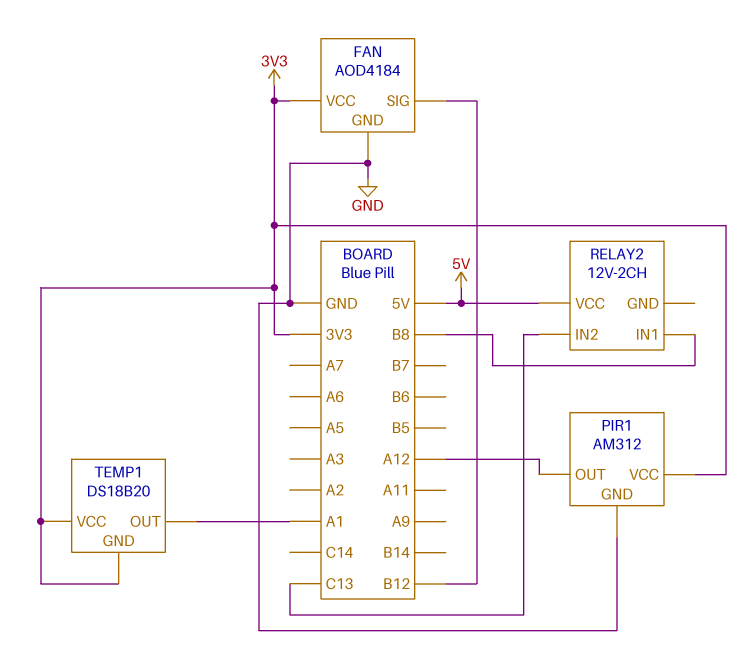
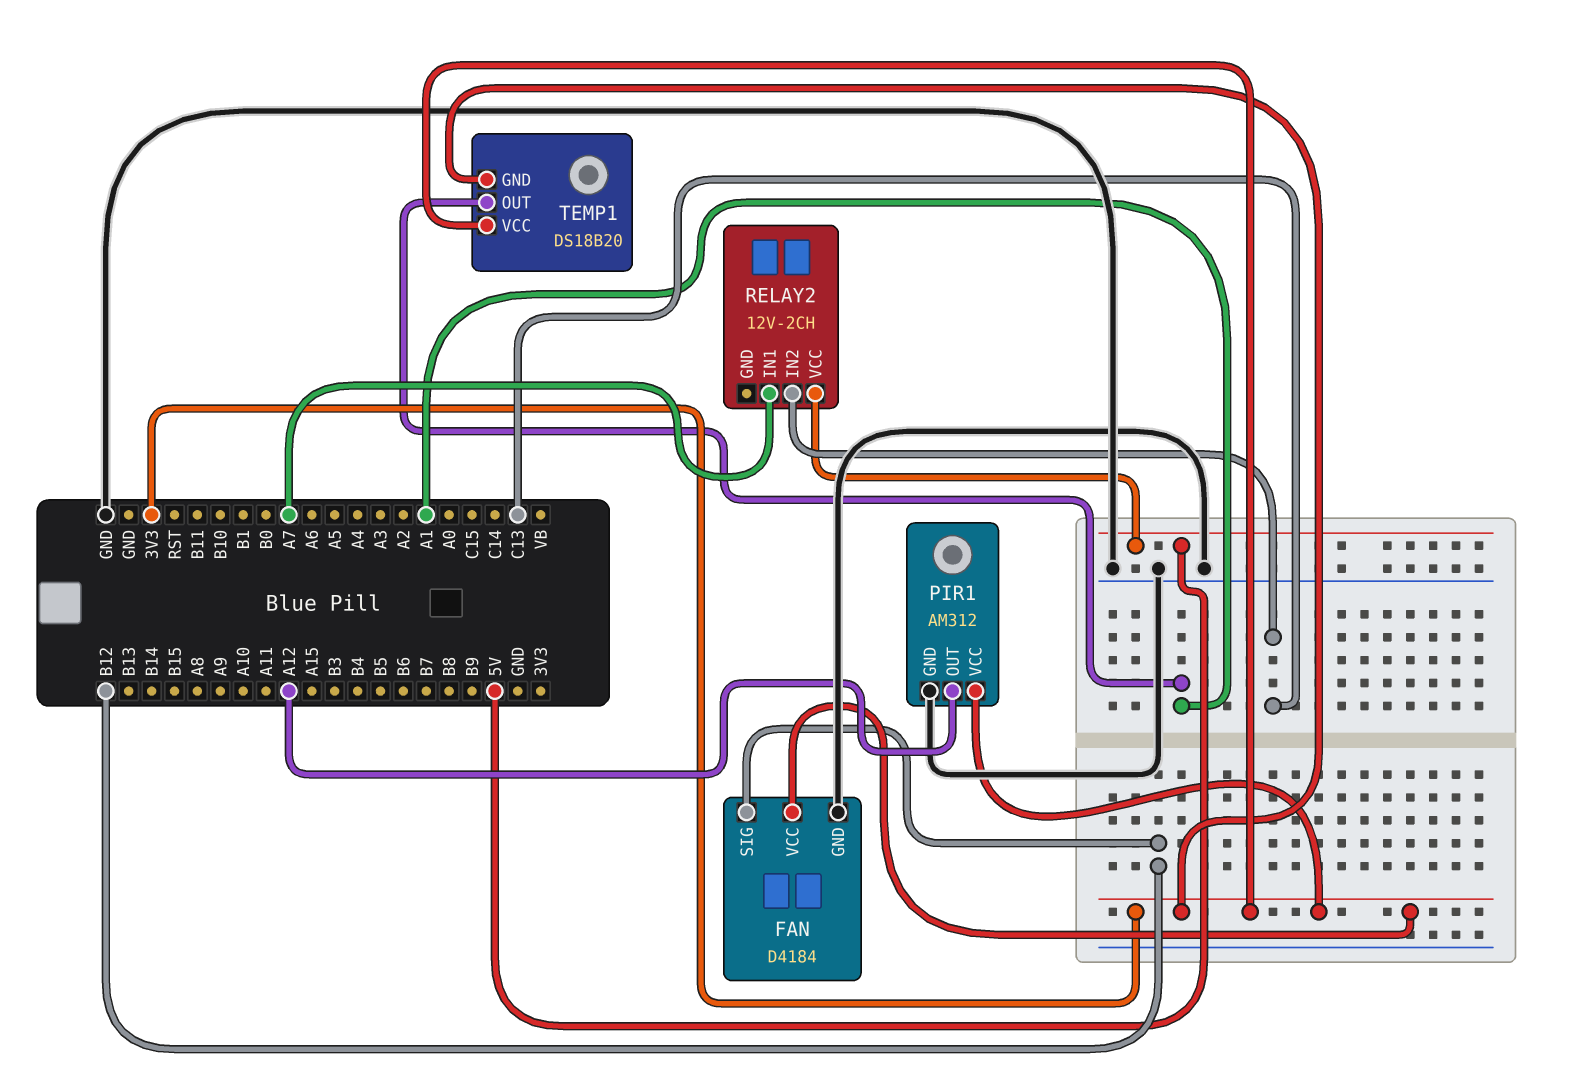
FAN: AOD4184 -> D4184
RELAY2 pin IN1: B8 -> A7

